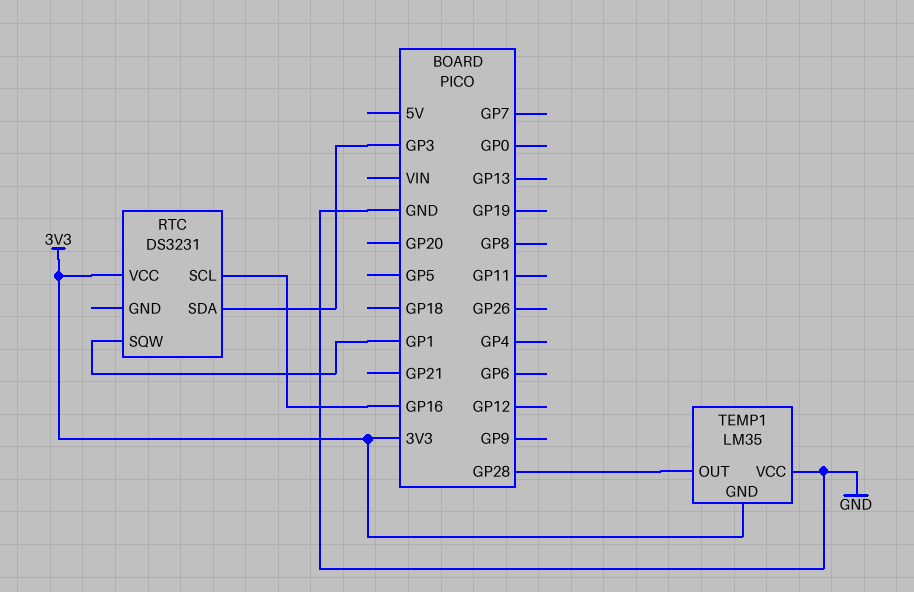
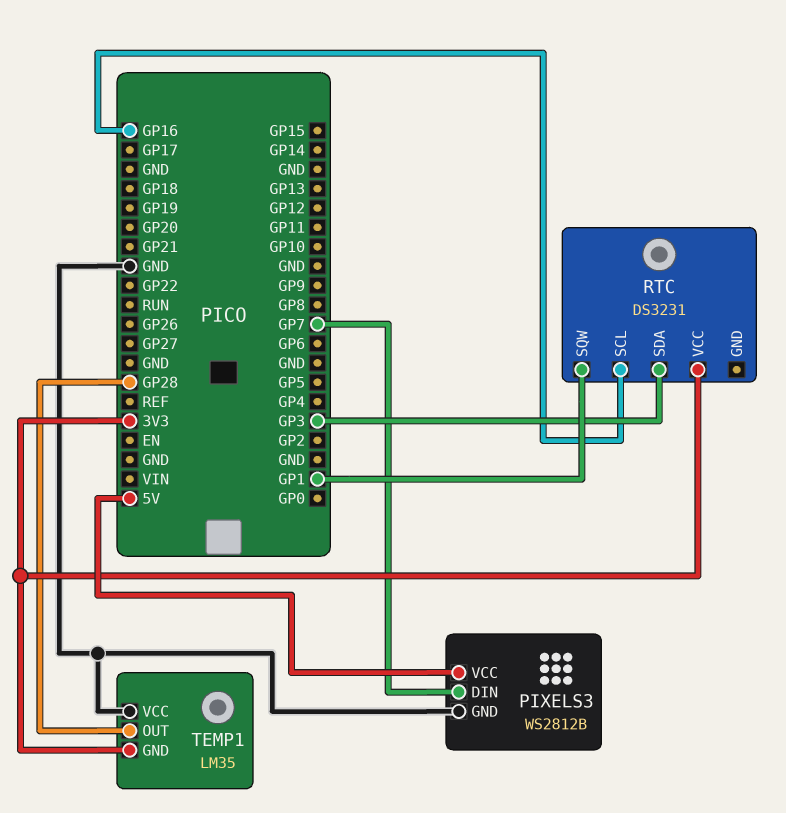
PIXELS3: none -> WS2812B
PIXELS3 pin DIN: none -> GP7
PIXELS3 pin GND: none -> GND
PIXELS3 pin VCC: none -> 5V

